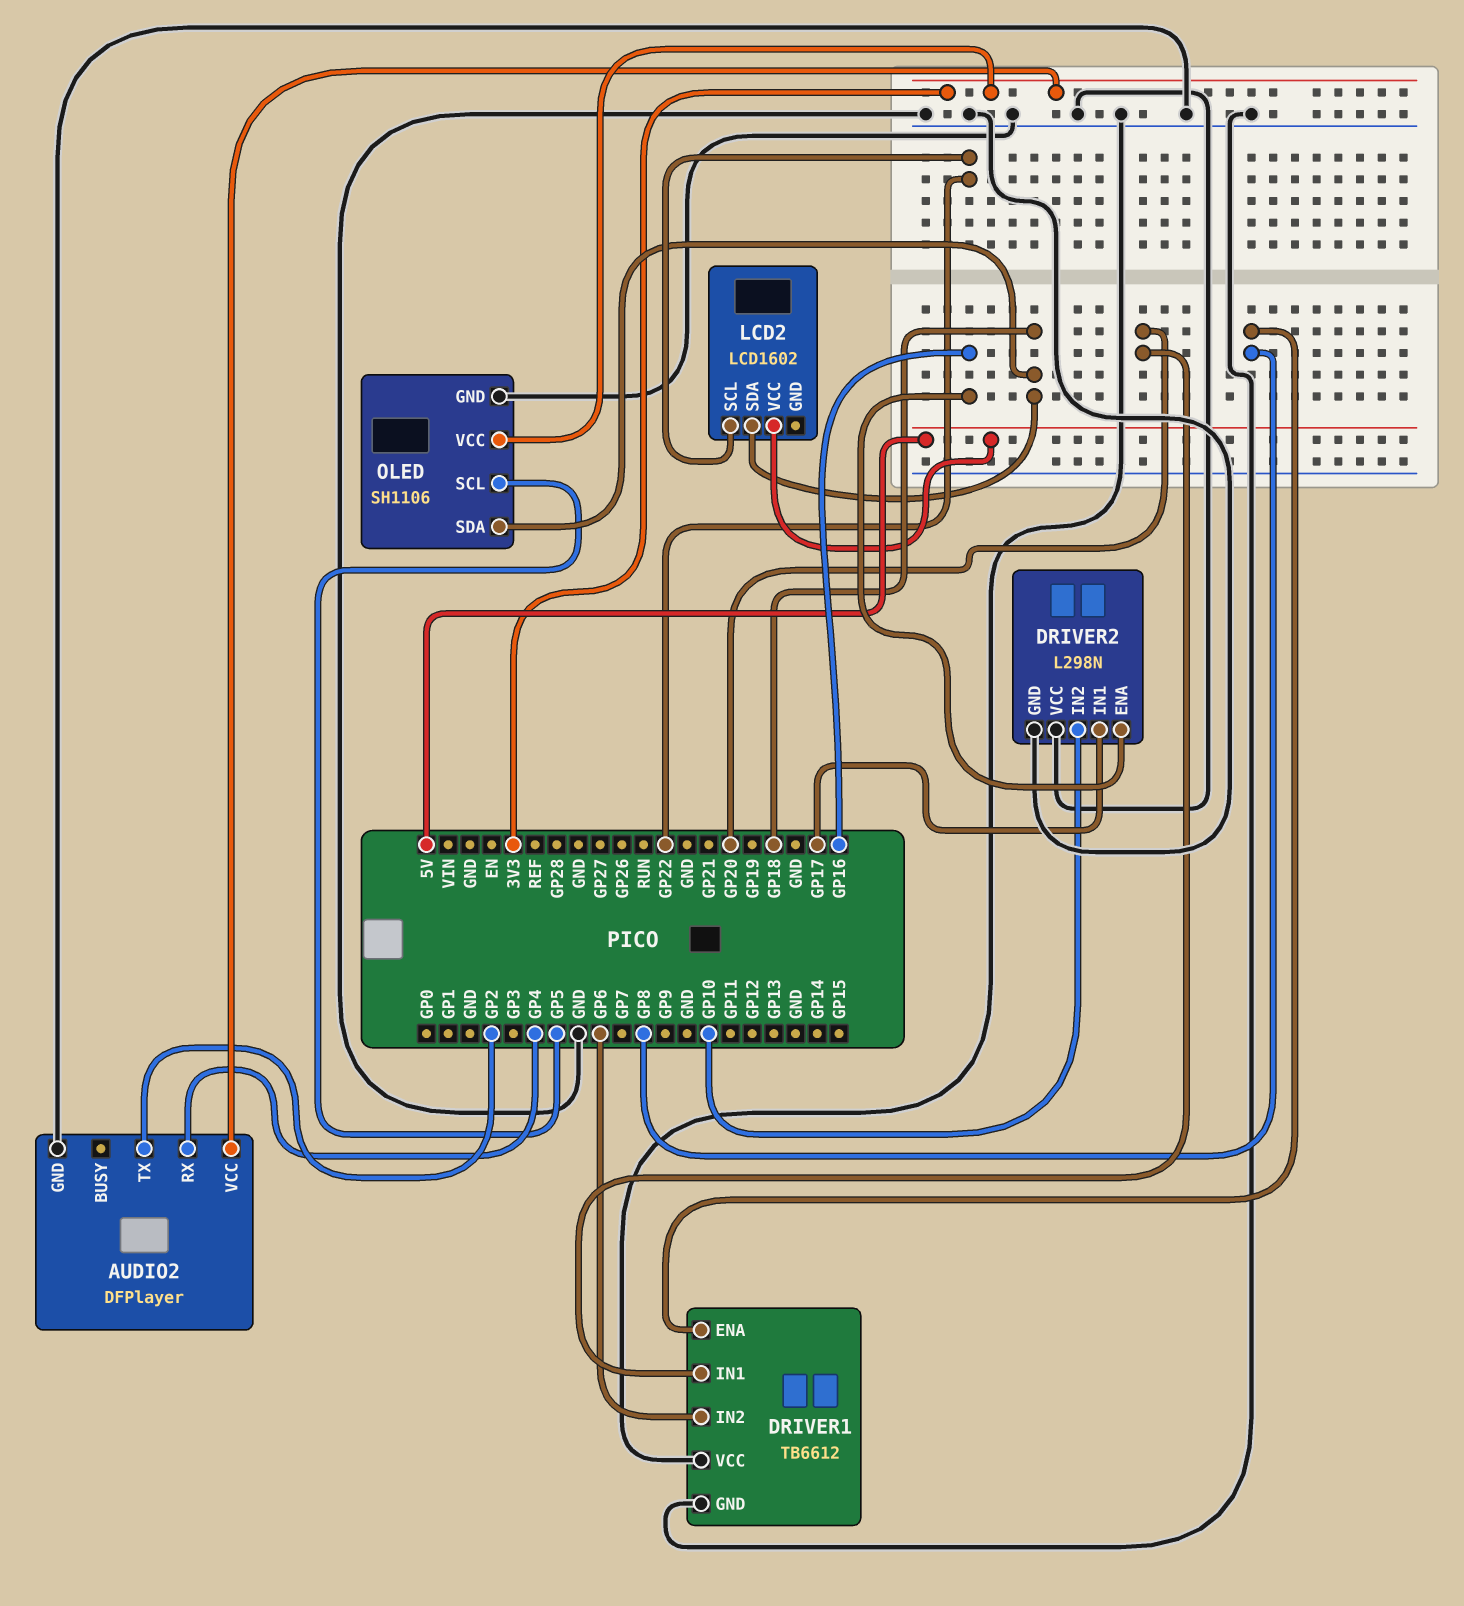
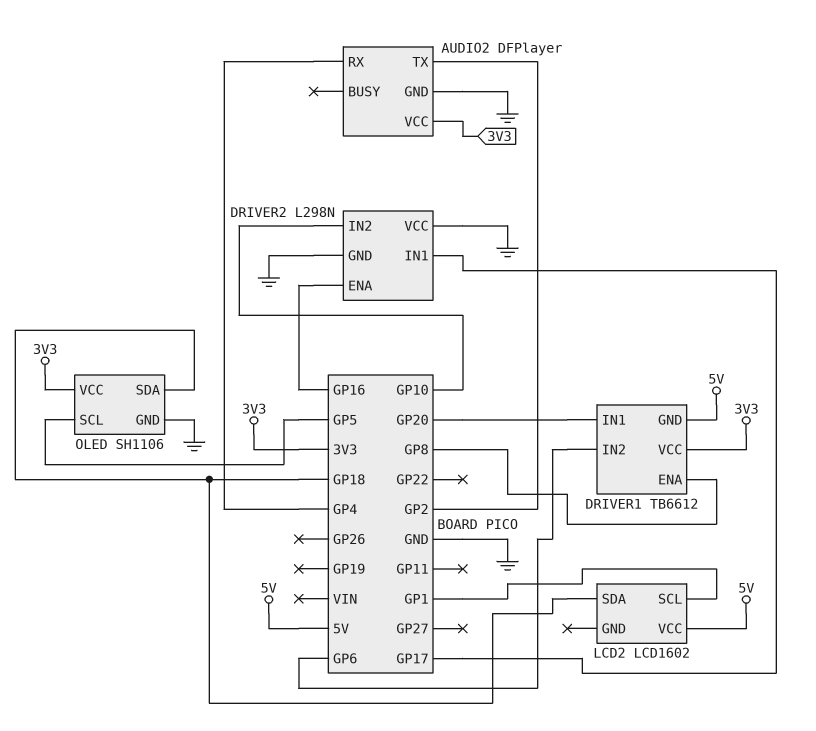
DRIVER1 pin GND: GND -> 5V
DRIVER1 pin VCC: GND -> 3V3
LCD2 pin SCL: GP22 -> GP1

